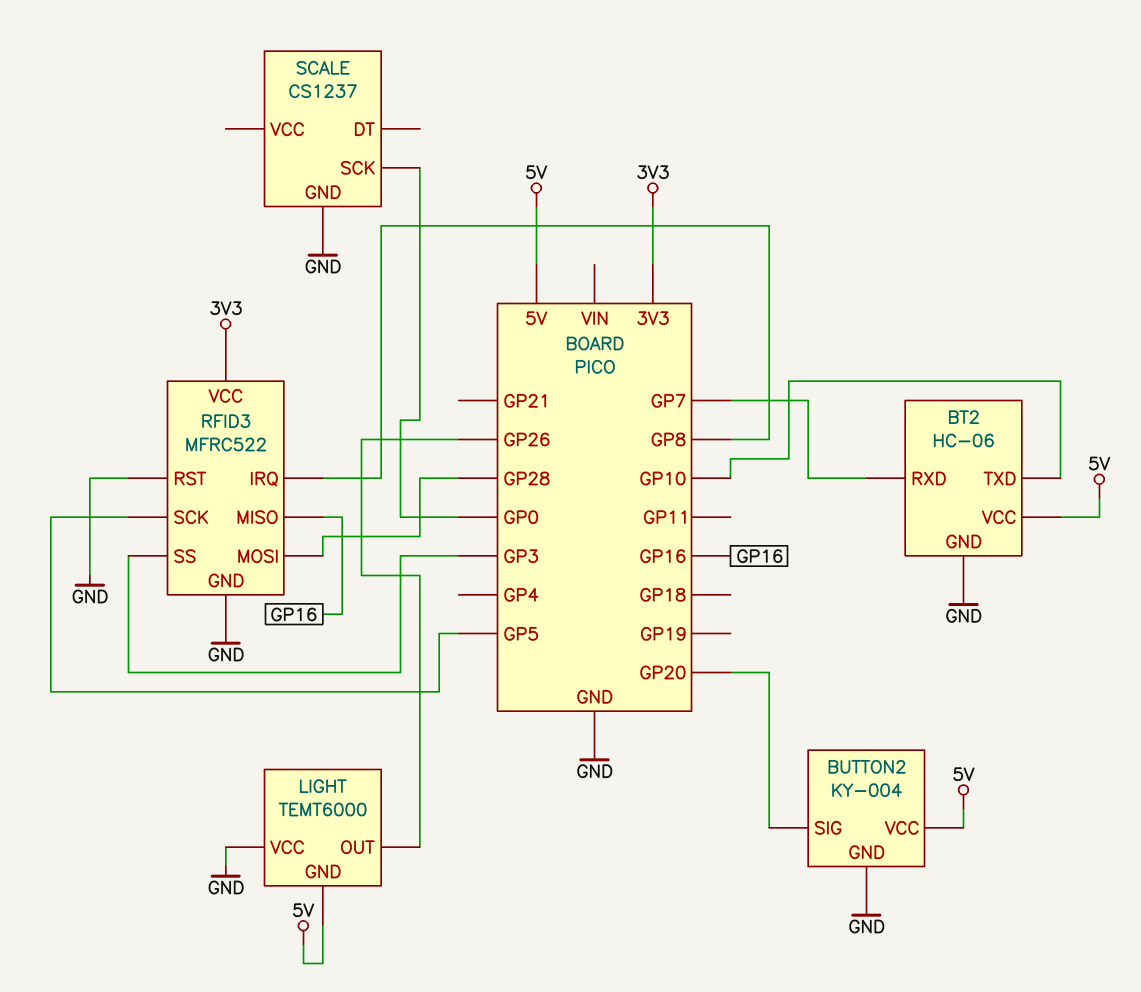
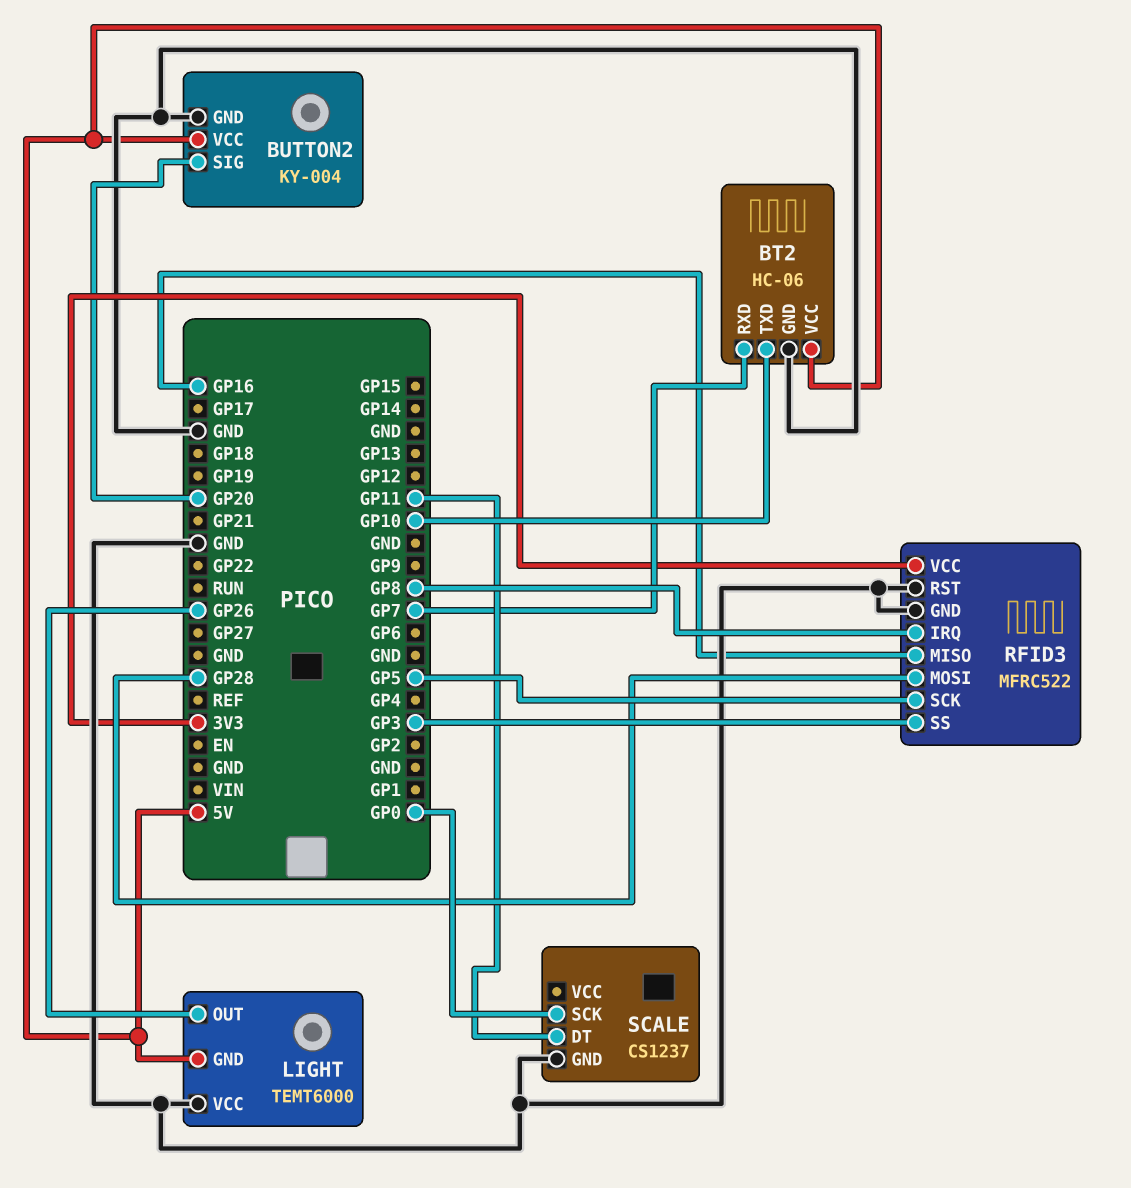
SCALE pin DT: none -> GP11

